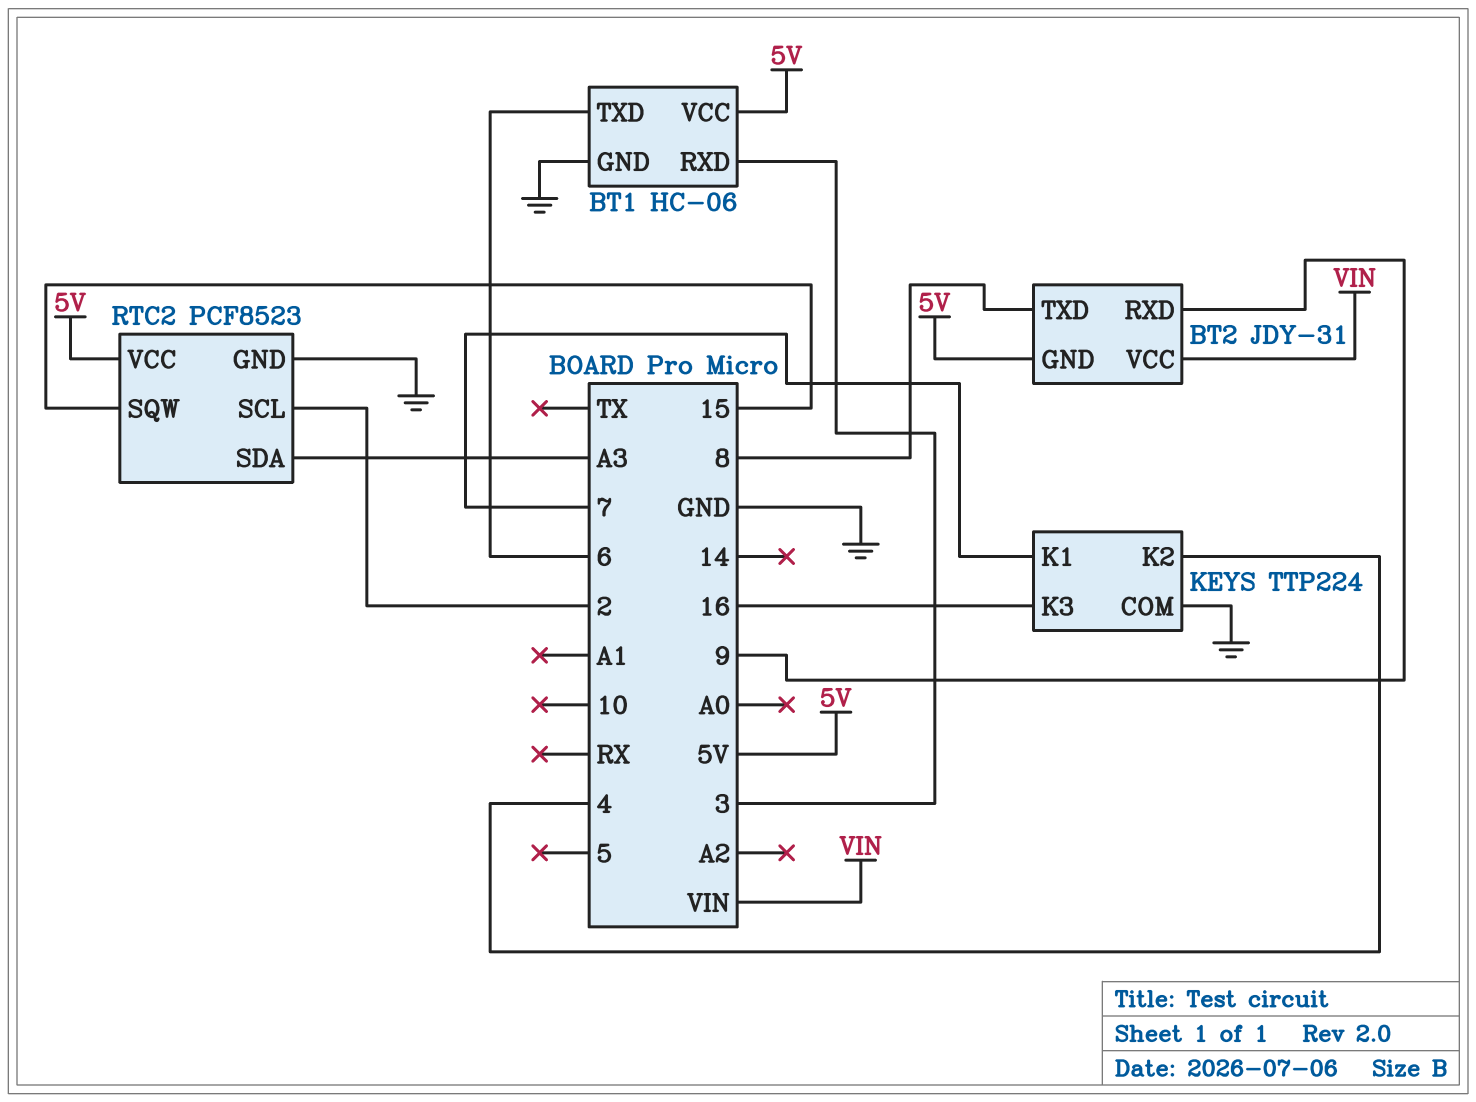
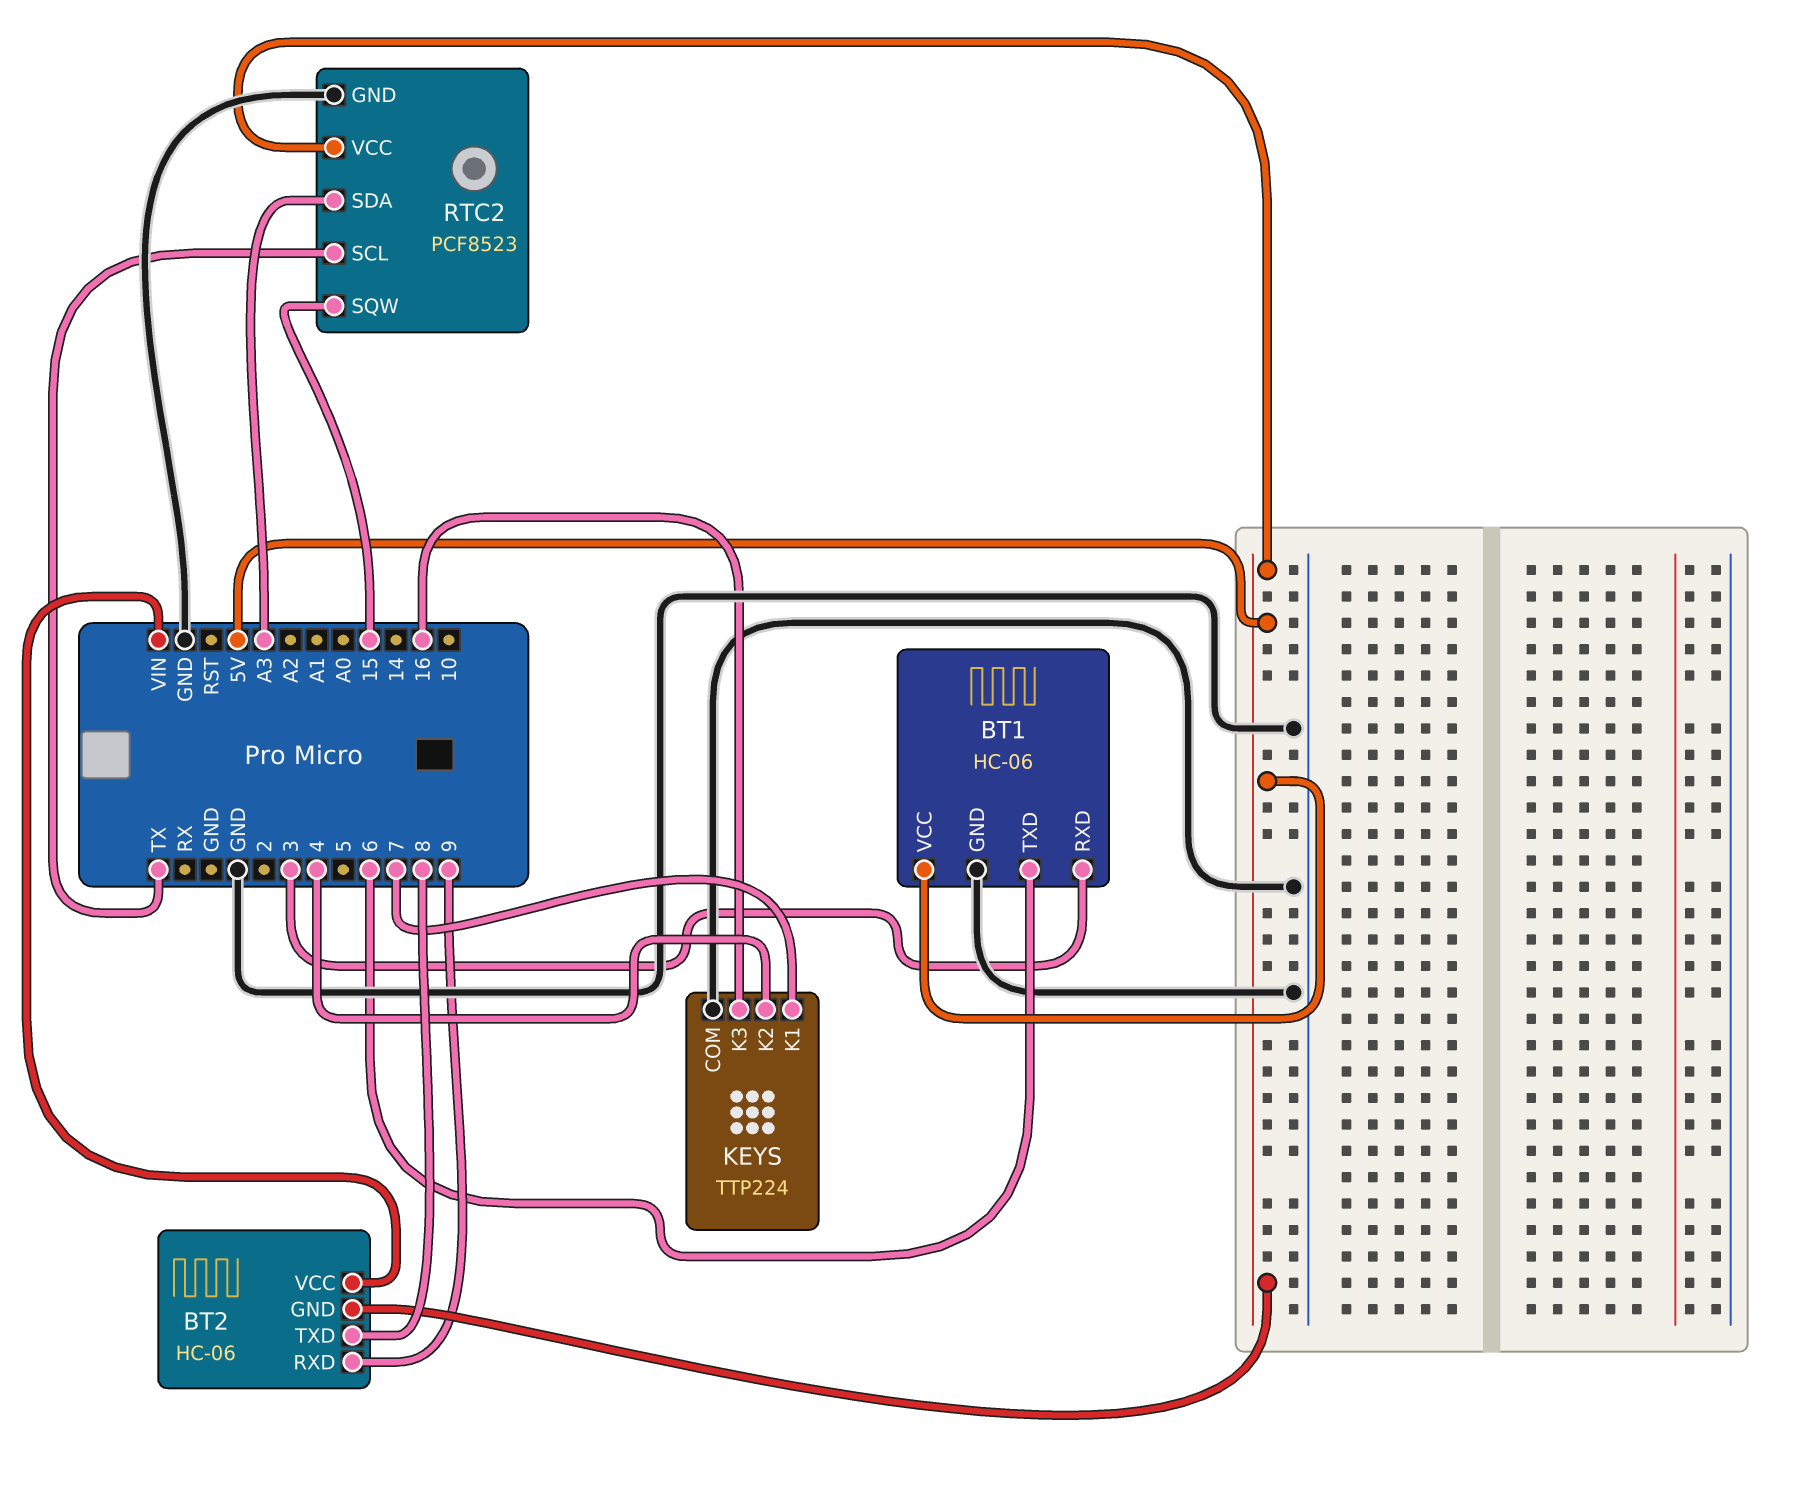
BT2: JDY-31 -> HC-06
RTC2 pin SCL: 2 -> TX

